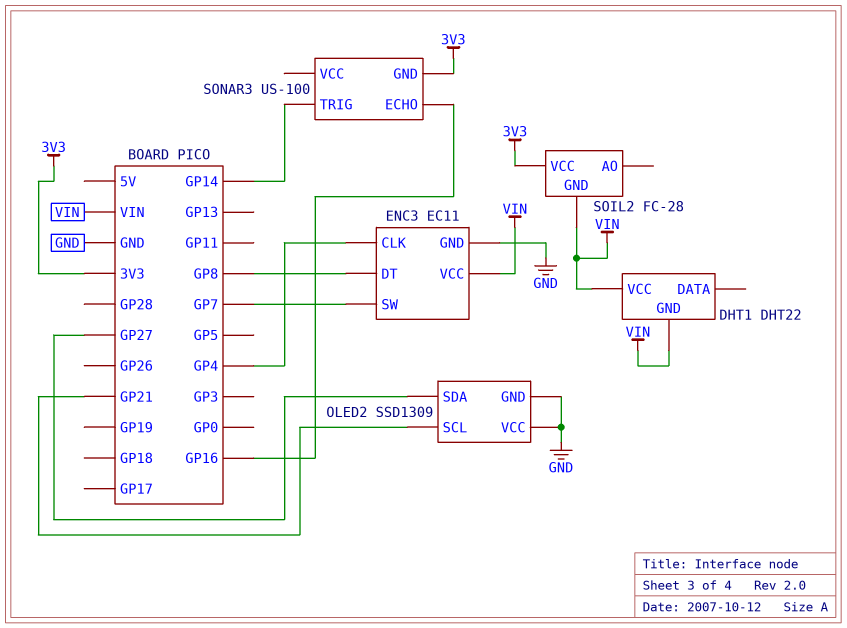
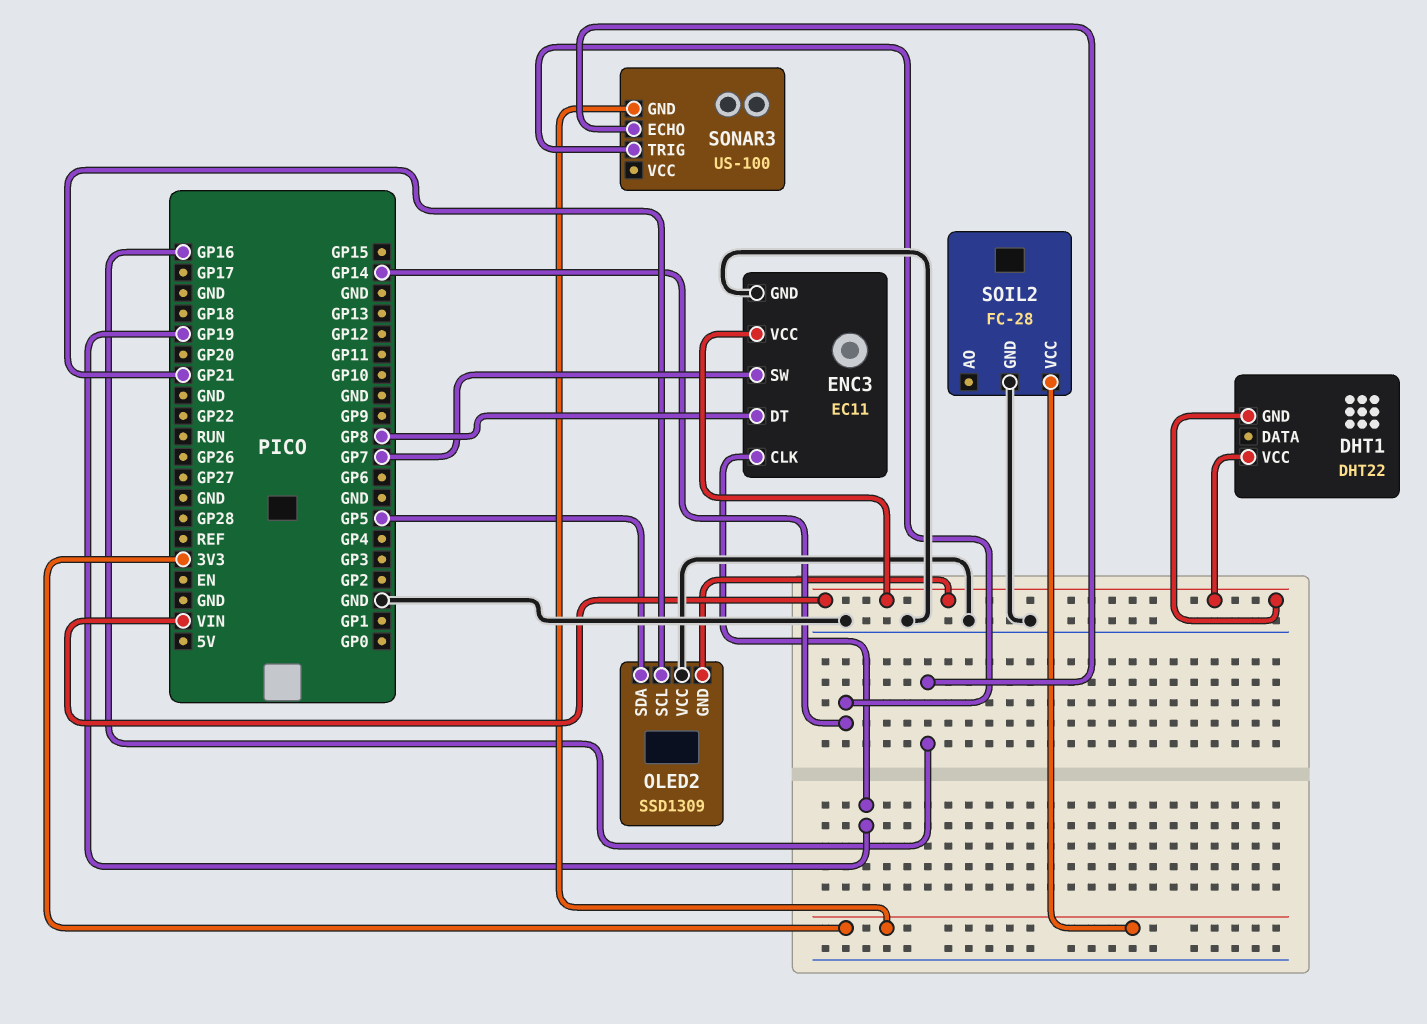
ENC3 pin CLK: GP4 -> GP19
OLED2 pin GND: GND -> VIN
OLED2 pin SDA: GP27 -> GP5
SOIL2 pin GND: VIN -> GND

